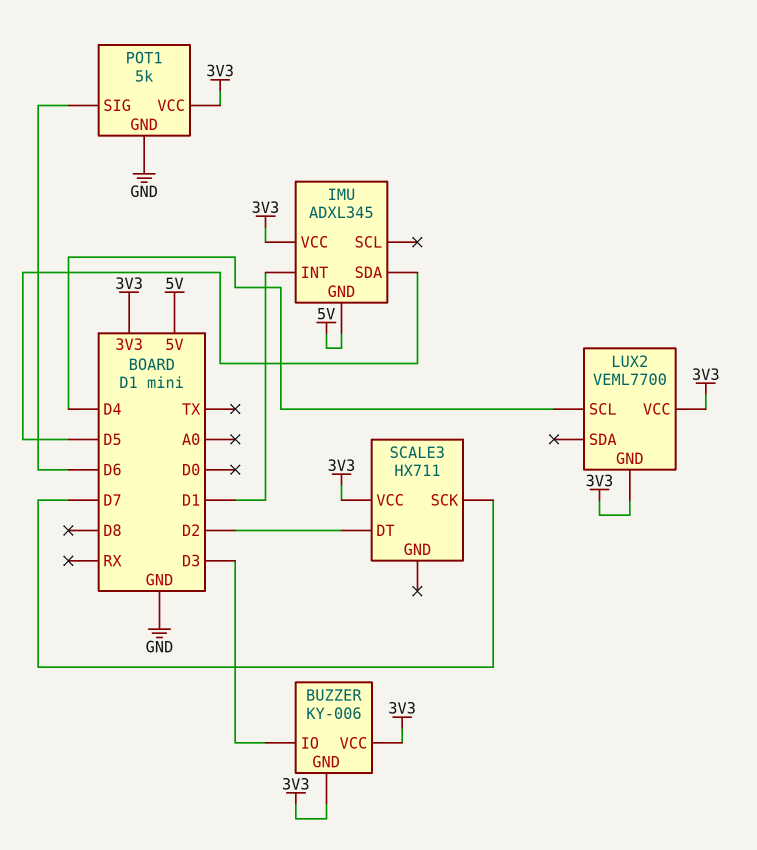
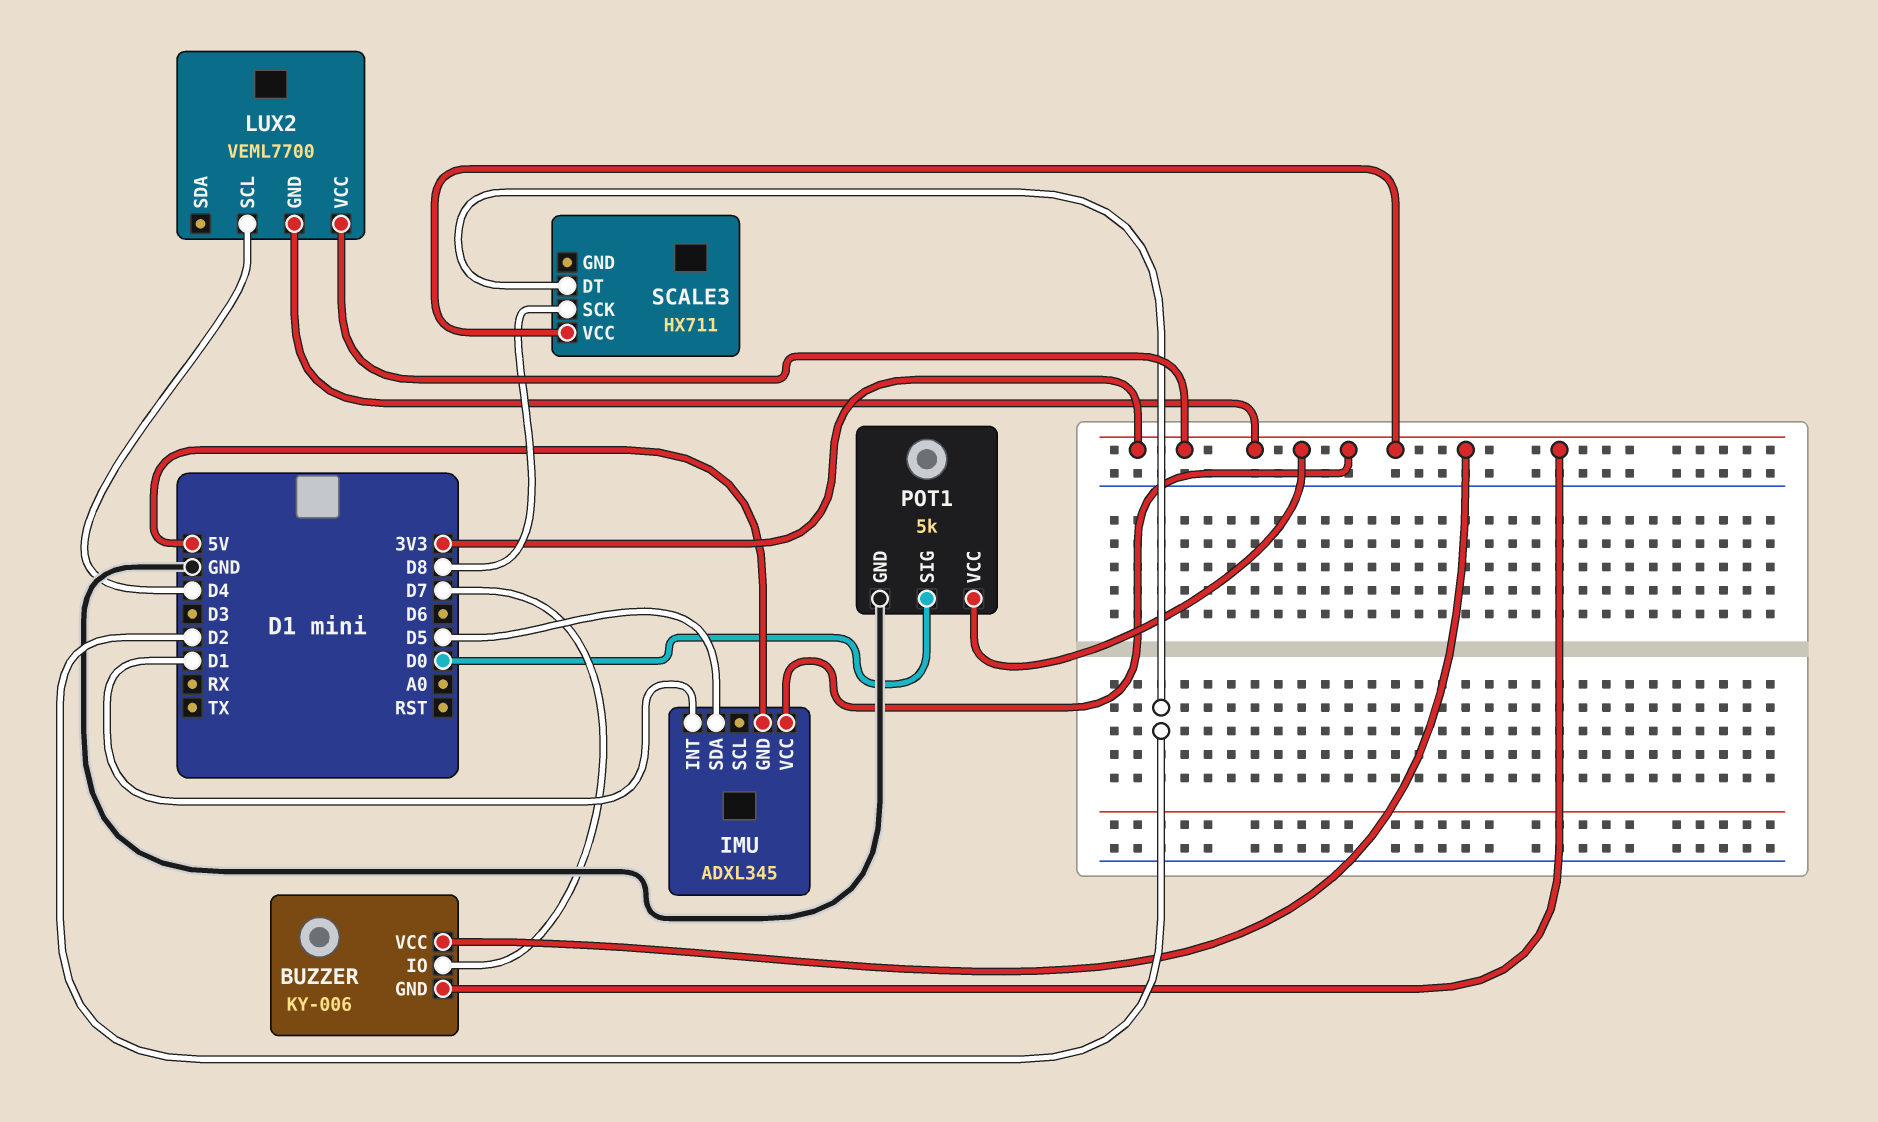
BUZZER pin IO: D3 -> D7
POT1 pin SIG: D6 -> D0
SCALE3 pin SCK: D7 -> D8

